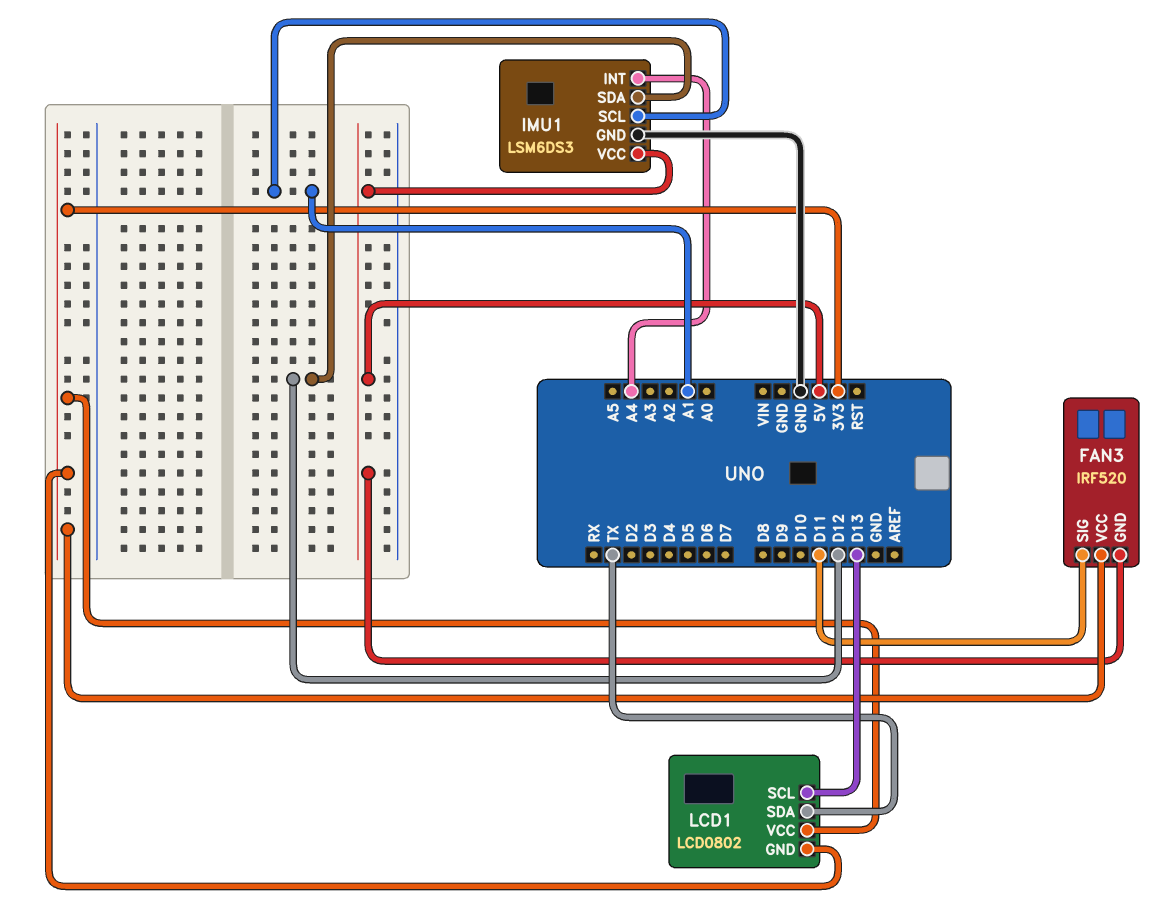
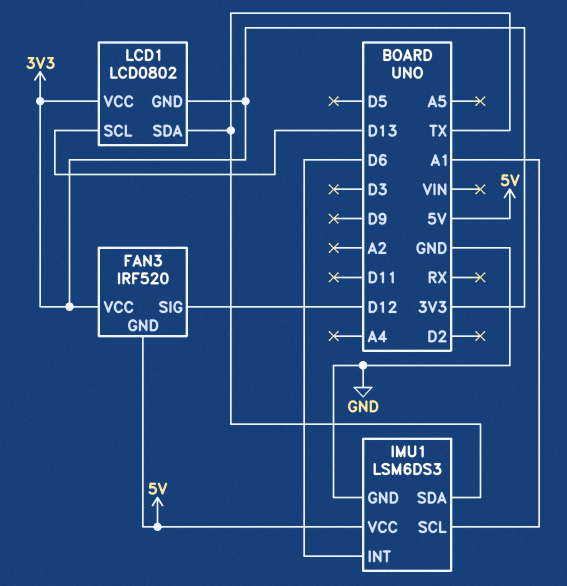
FAN3 pin SIG: D11 -> D12
IMU1 pin INT: A4 -> D6
IMU1 pin SDA: D12 -> TX

